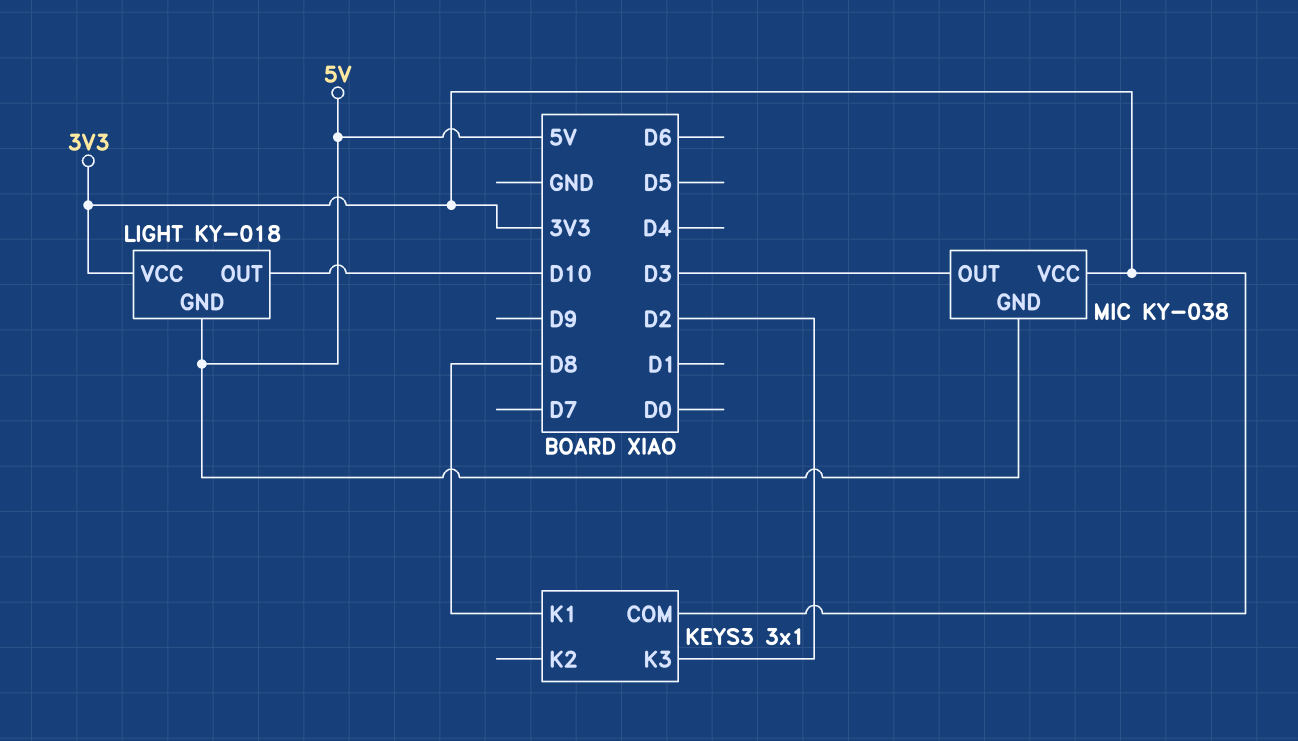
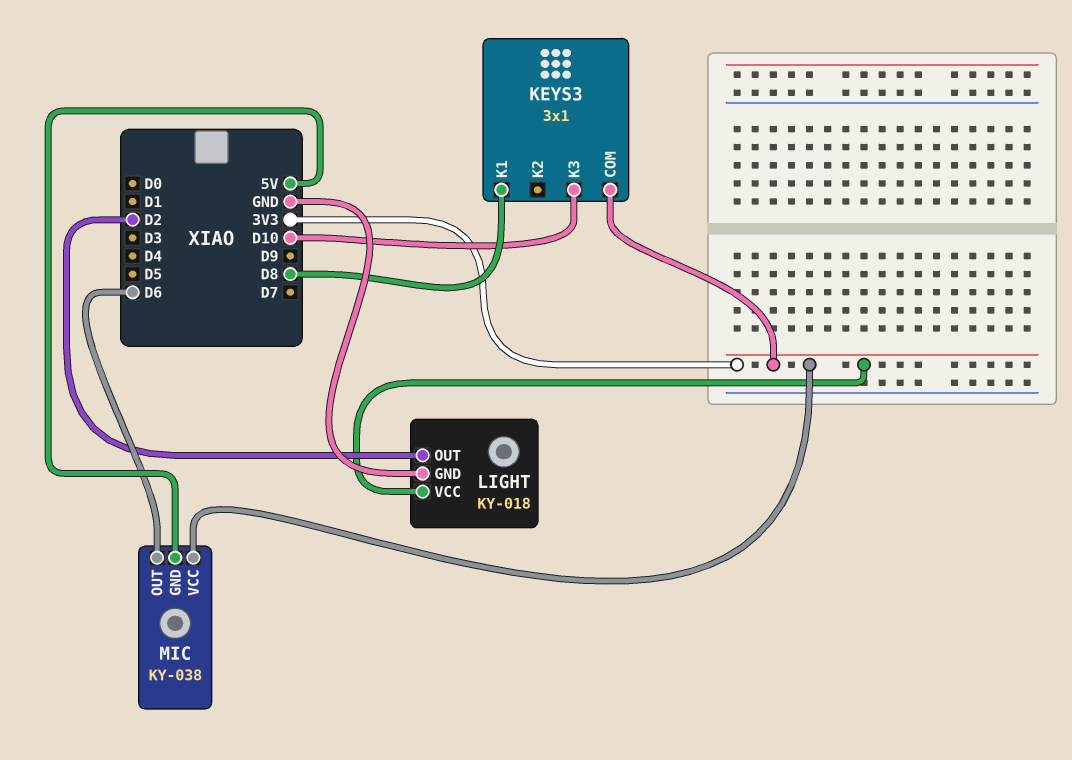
KEYS3 pin K3: D2 -> D10
LIGHT pin GND: 5V -> GND
LIGHT pin OUT: D10 -> D2
MIC pin OUT: D3 -> D6

